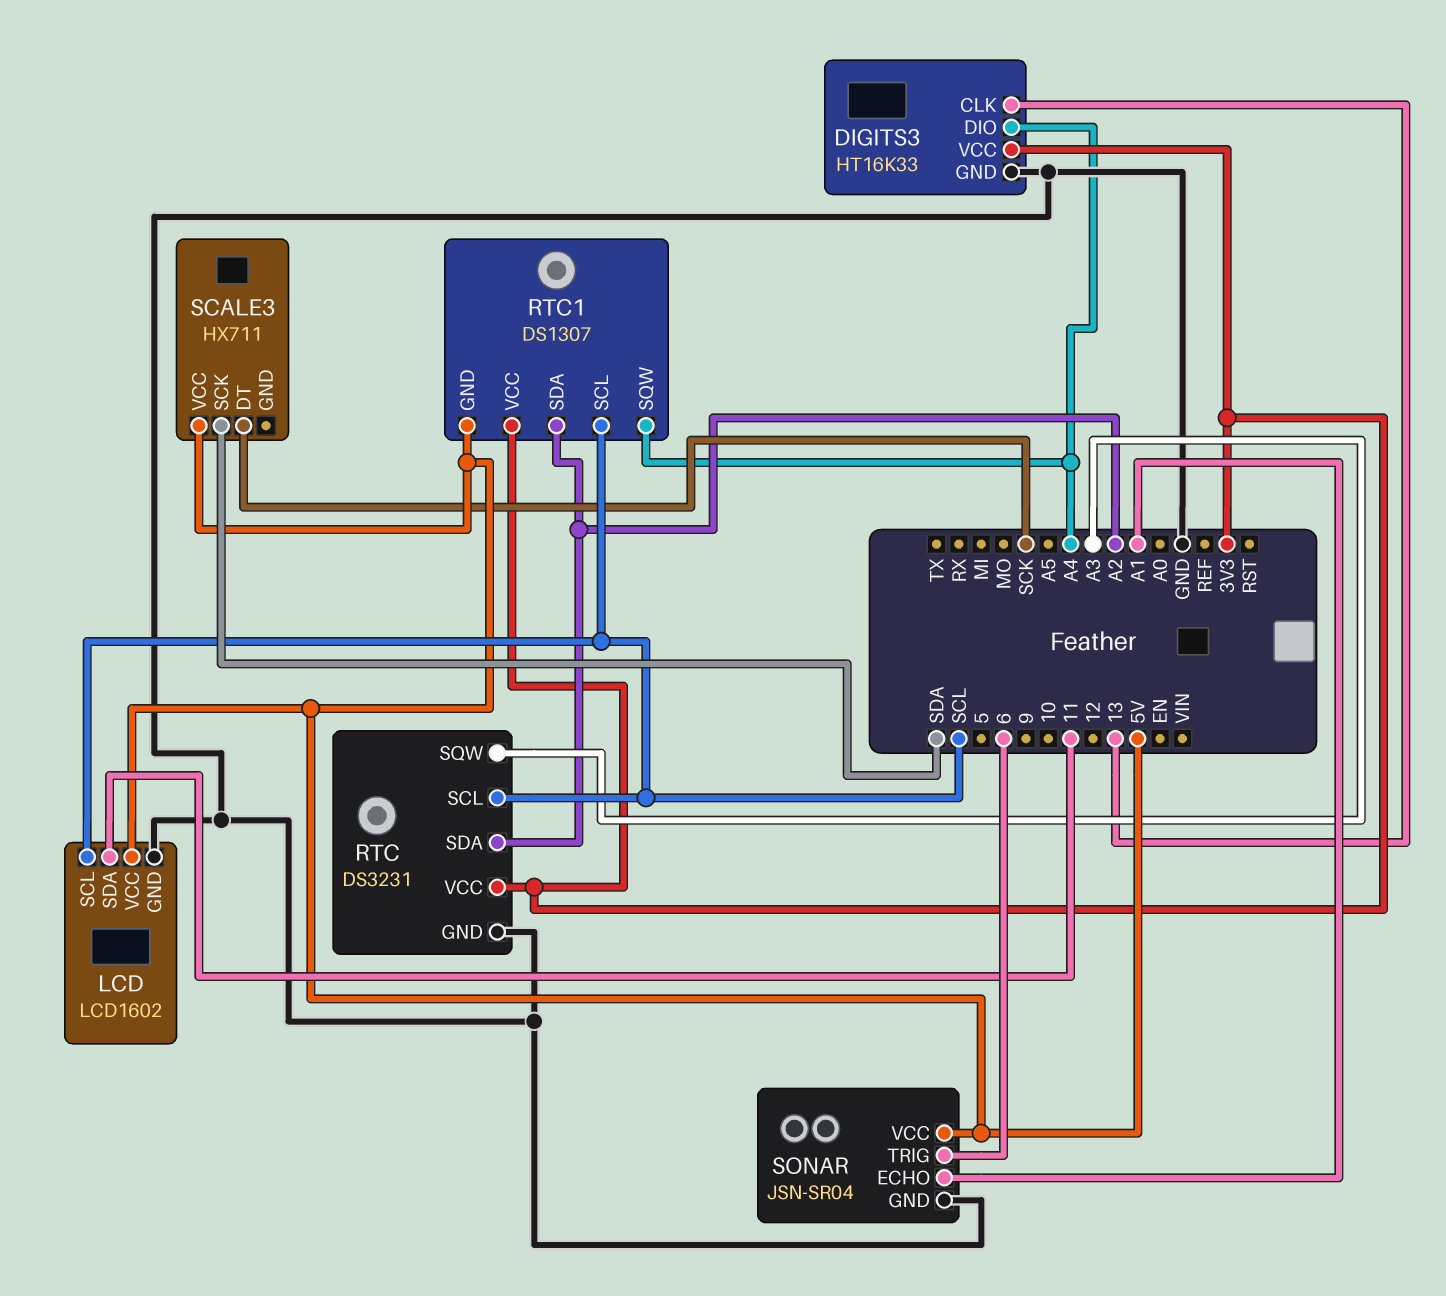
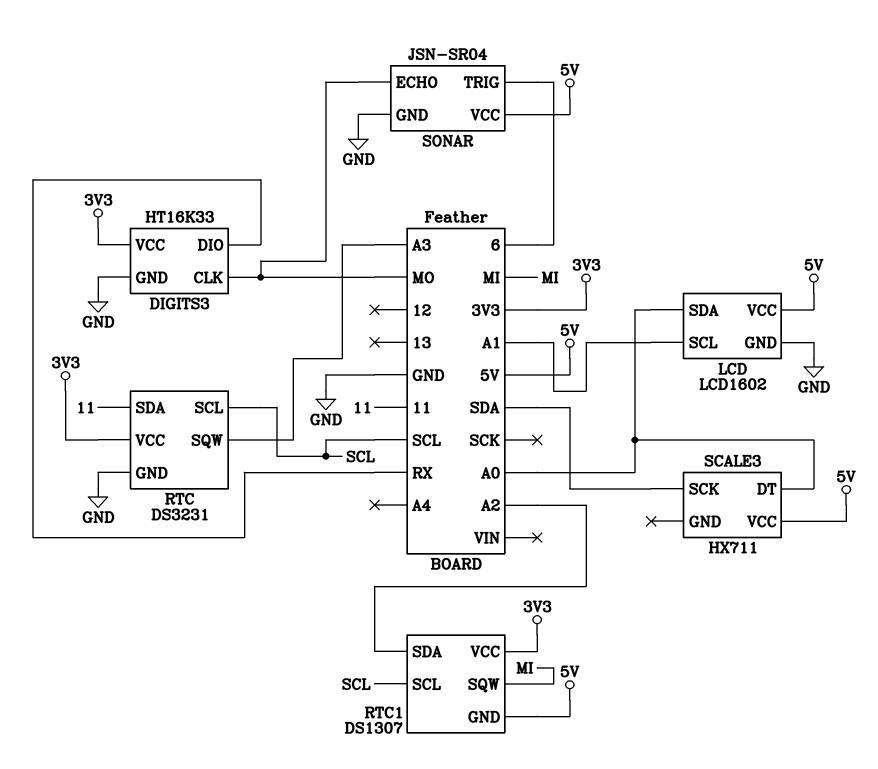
DIGITS3 pin CLK: 13 -> MO
DIGITS3 pin DIO: A4 -> RX
LCD pin SCL: SCL -> A1
LCD pin SDA: 11 -> A0
RTC pin SDA: A2 -> 11
RTC1 pin SQW: A4 -> MI
SCALE3 pin DT: SCK -> A0
SONAR pin ECHO: A1 -> MO

